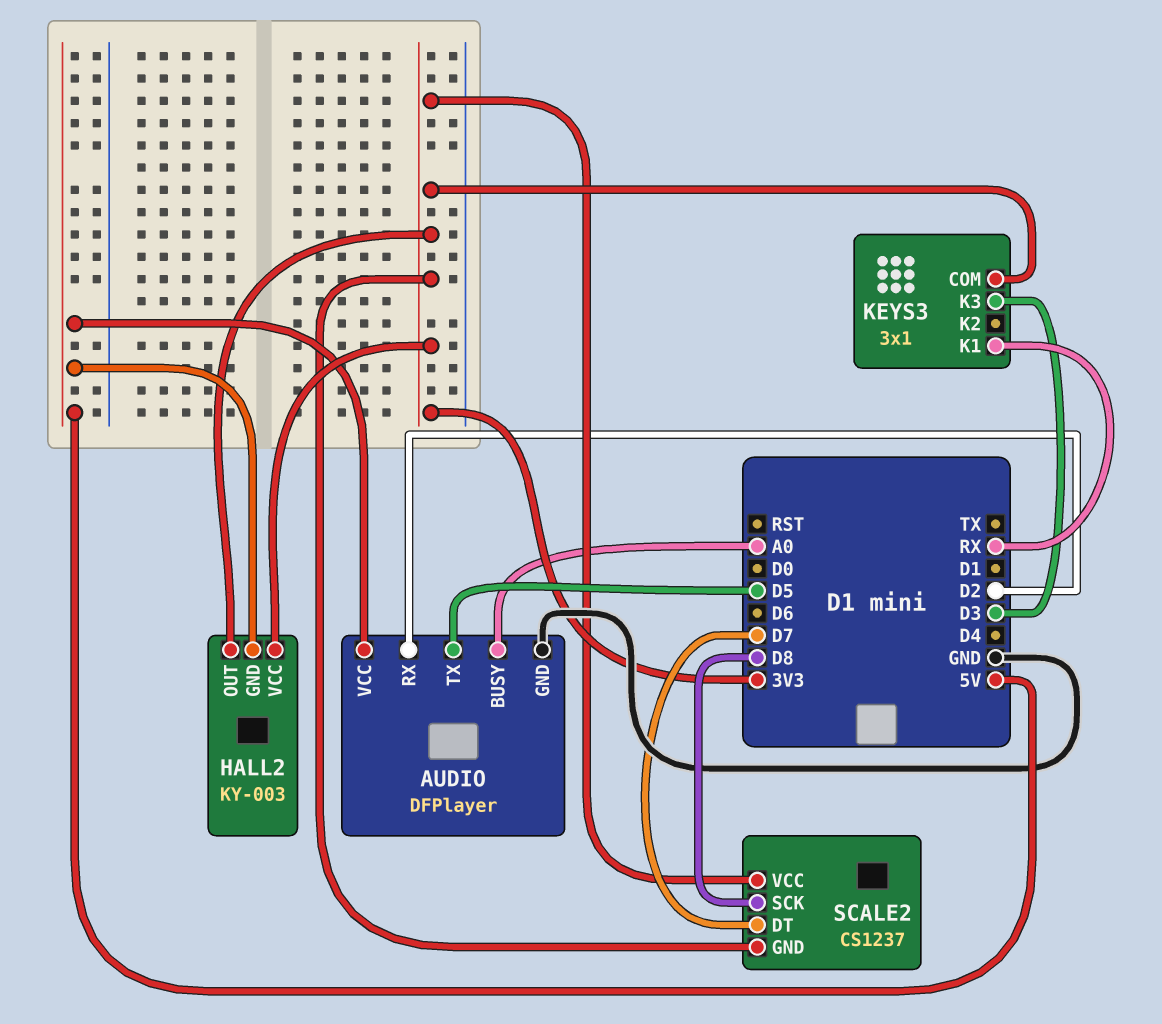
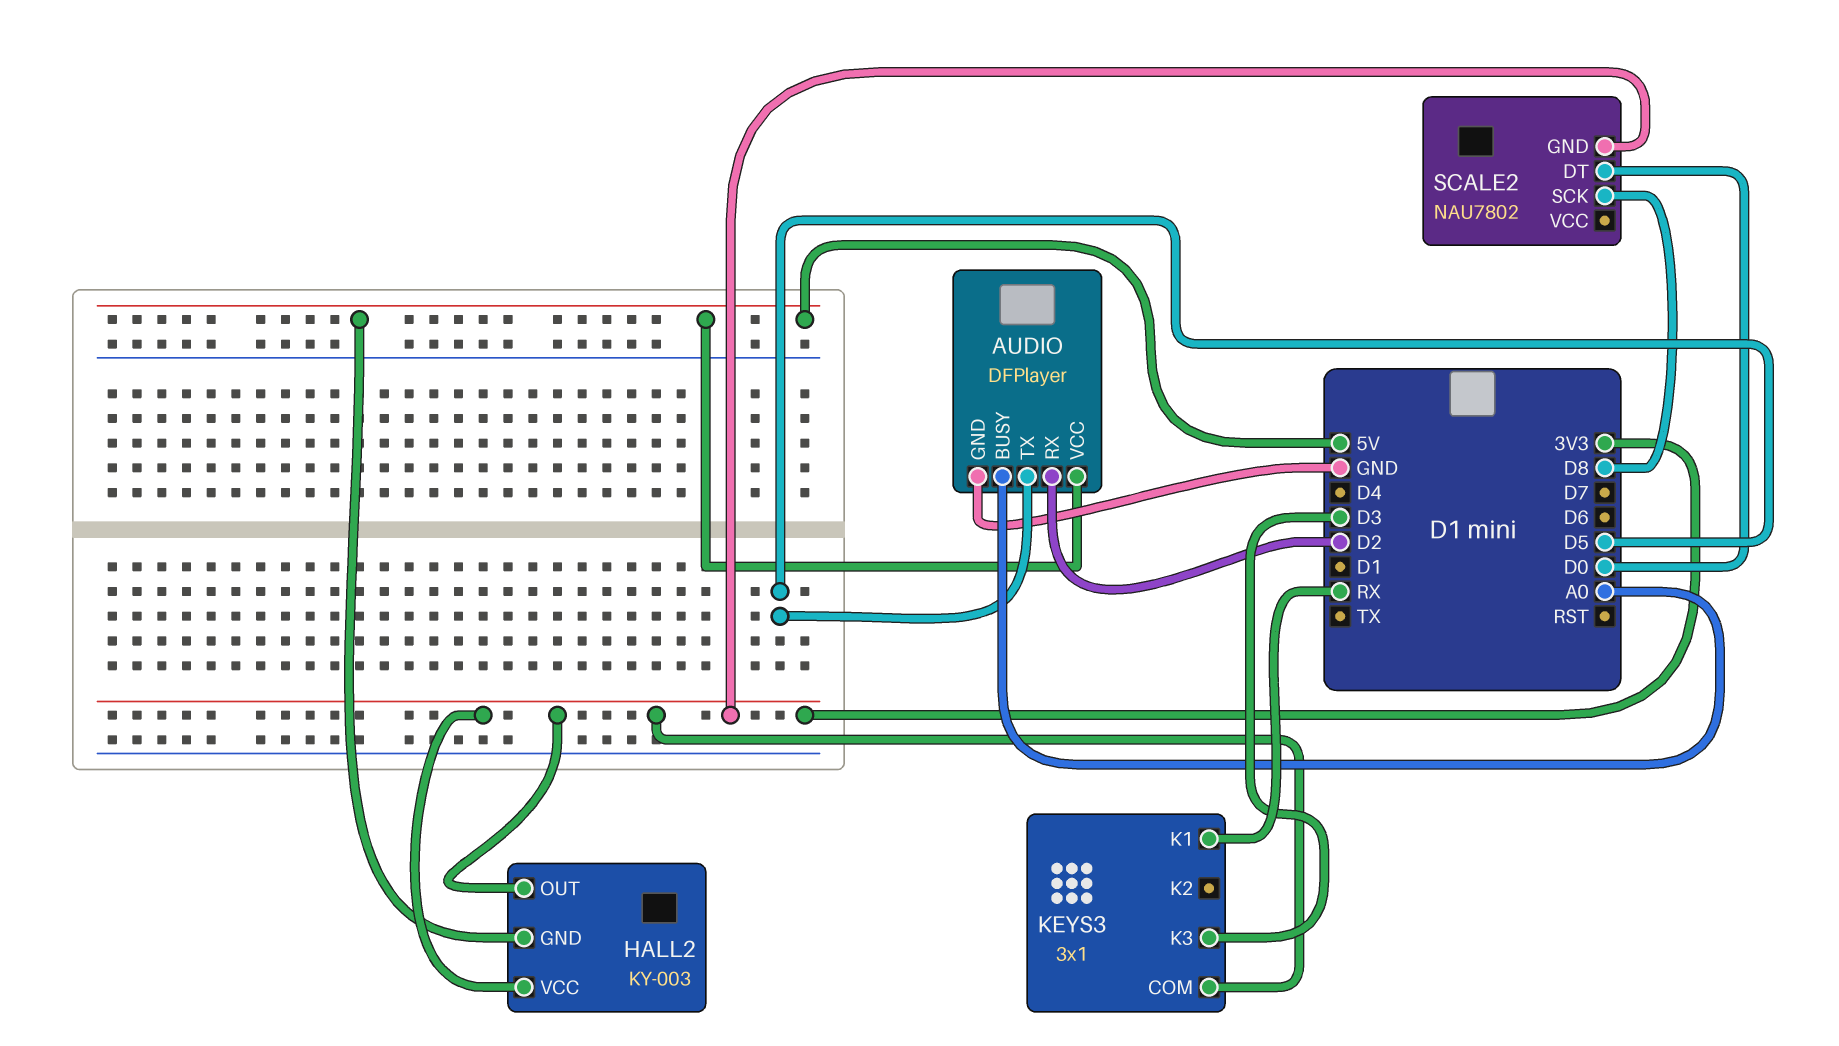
SCALE2: CS1237 -> NAU7802
SCALE2 pin DT: D7 -> D0
SCALE2 pin VCC: 3V3 -> none

